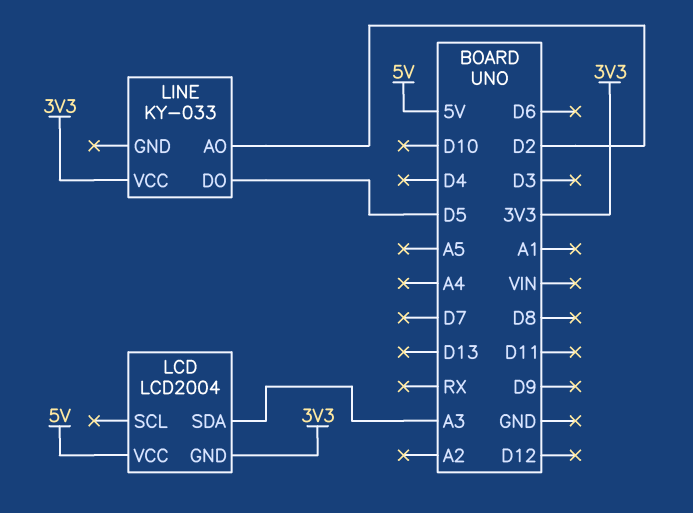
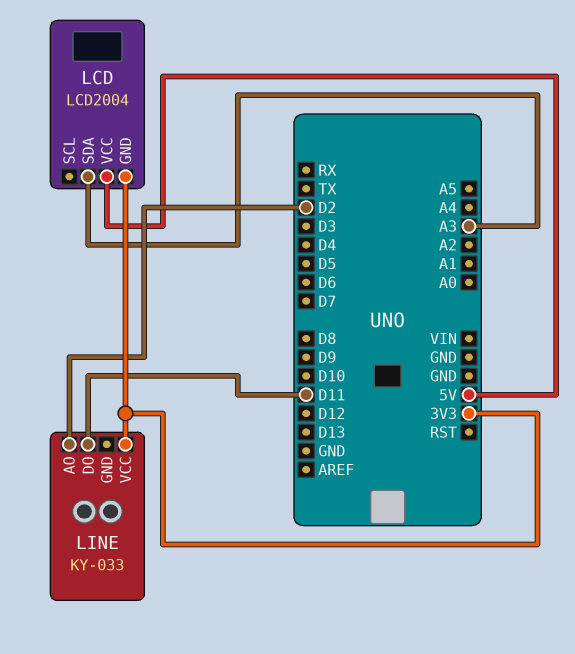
LINE pin DO: D5 -> D11

